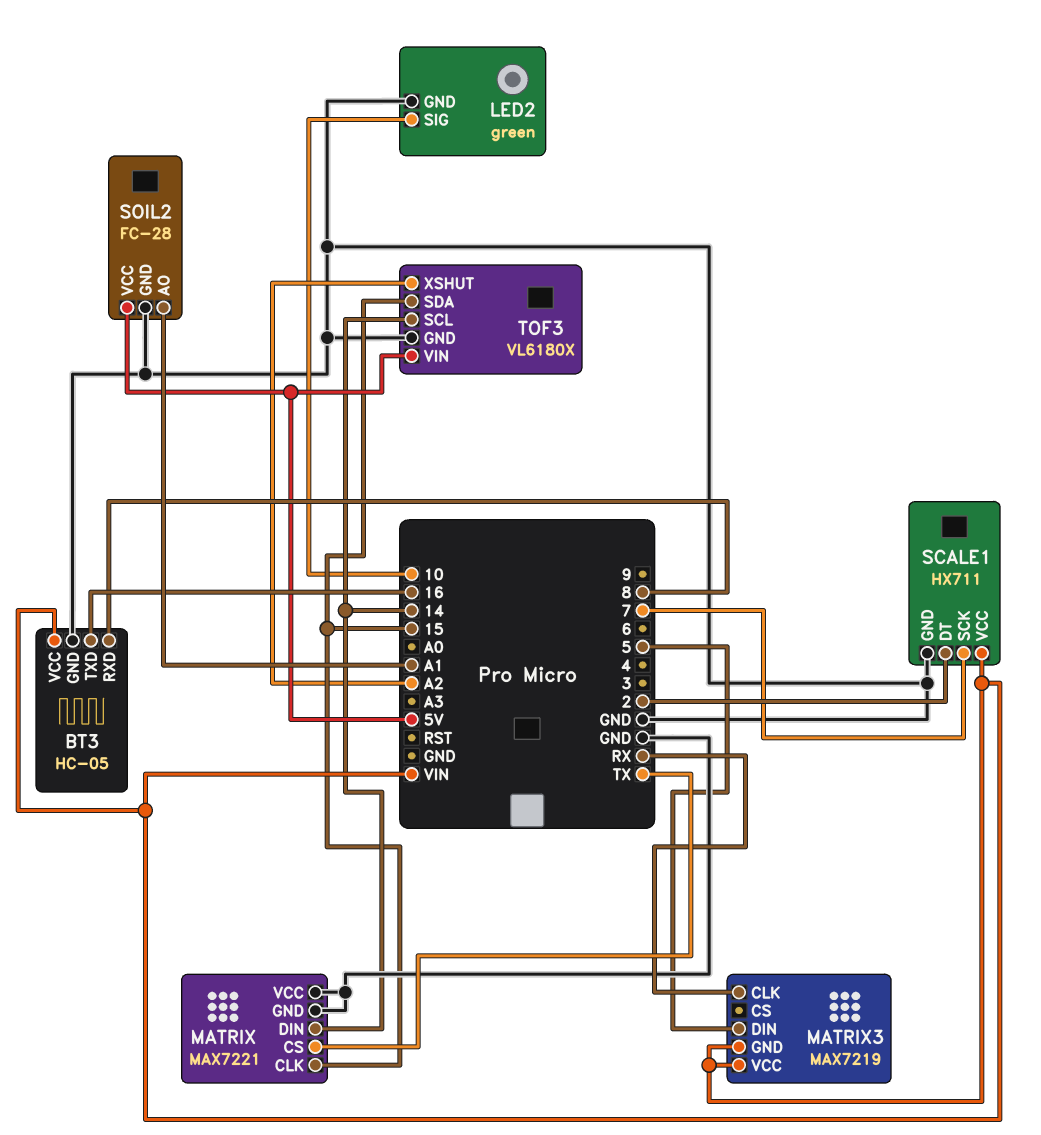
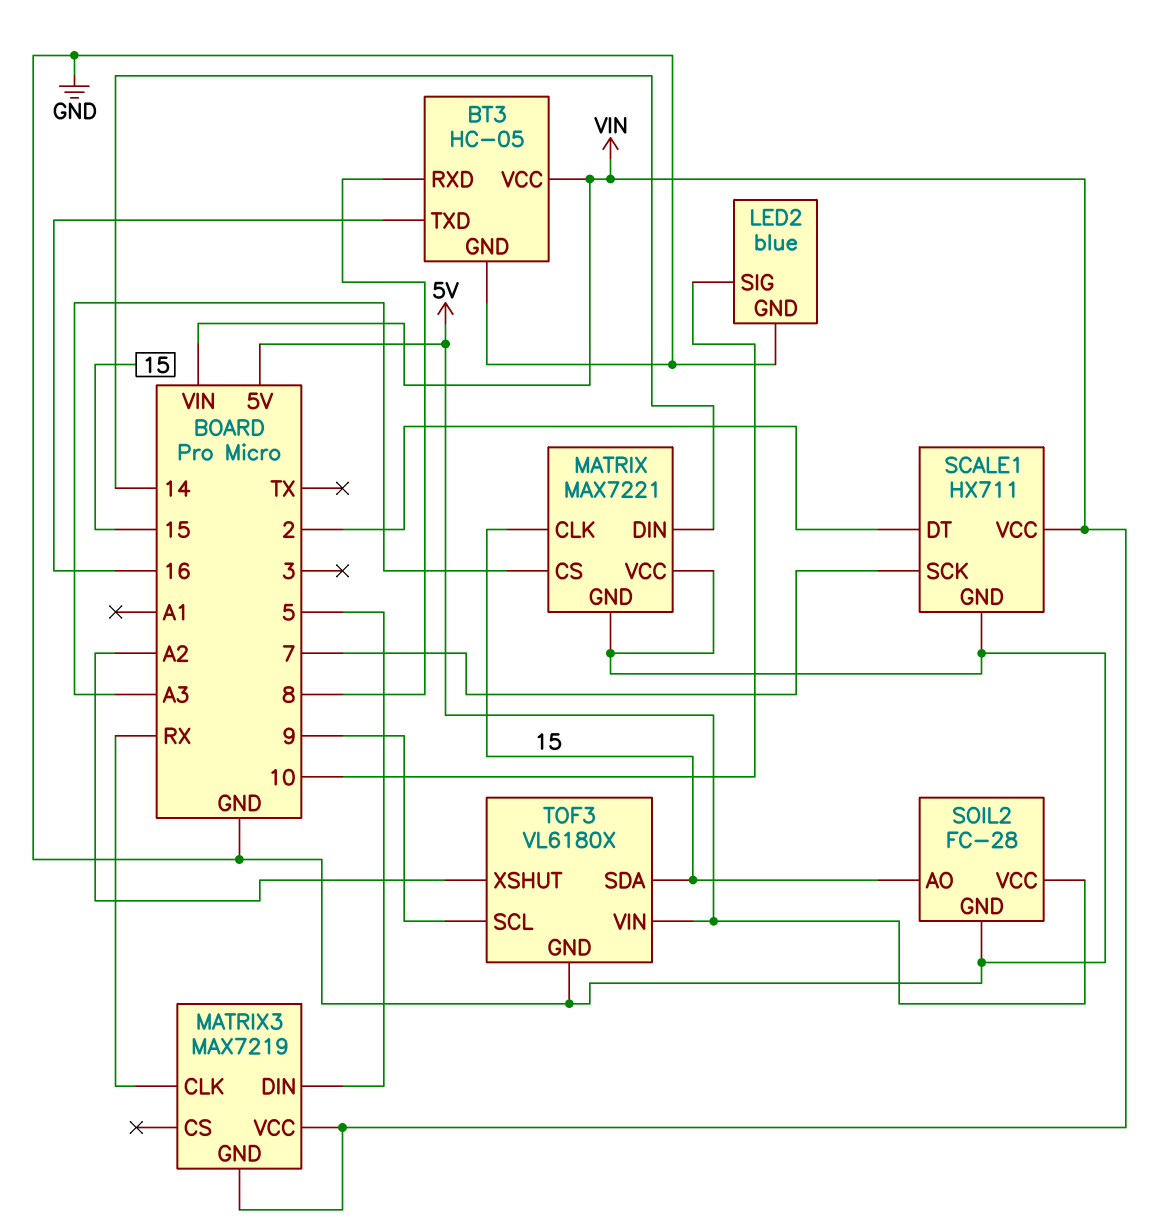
LED2: green -> blue
MATRIX pin CS: TX -> A3
SOIL2 pin AO: A1 -> 15
TOF3 pin SCL: 14 -> 9

